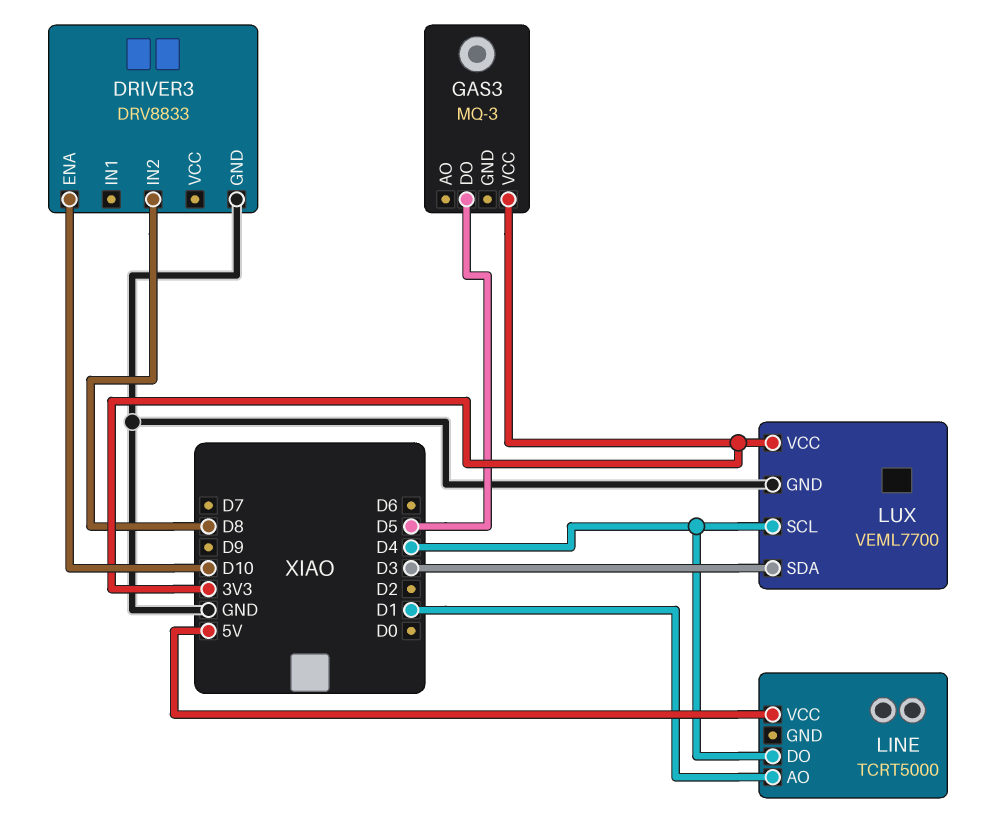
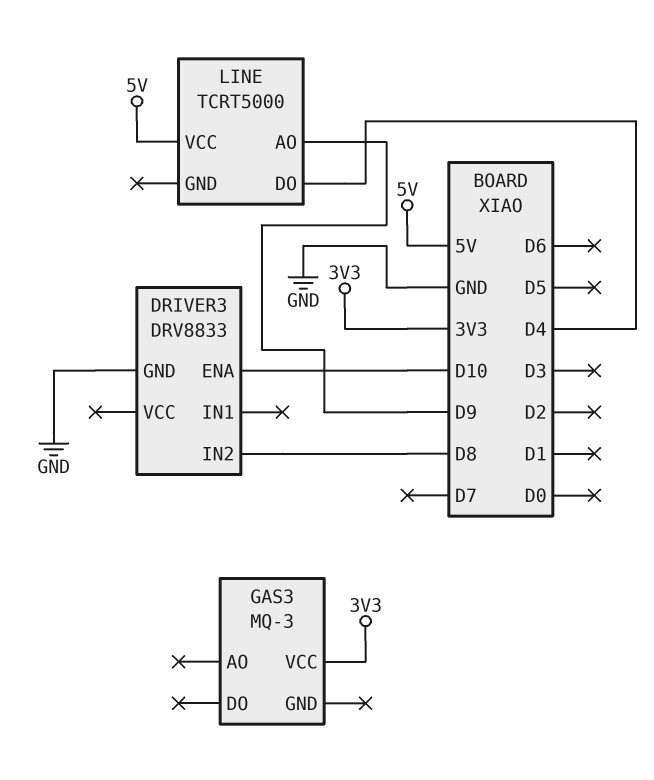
GAS3 pin DO: D5 -> none
LINE pin AO: D1 -> D9
LUX: VEML7700 -> none
LUX pin GND: GND -> none
LUX pin SCL: D4 -> none
LUX pin SDA: D3 -> none
LUX pin VCC: 3V3 -> none

